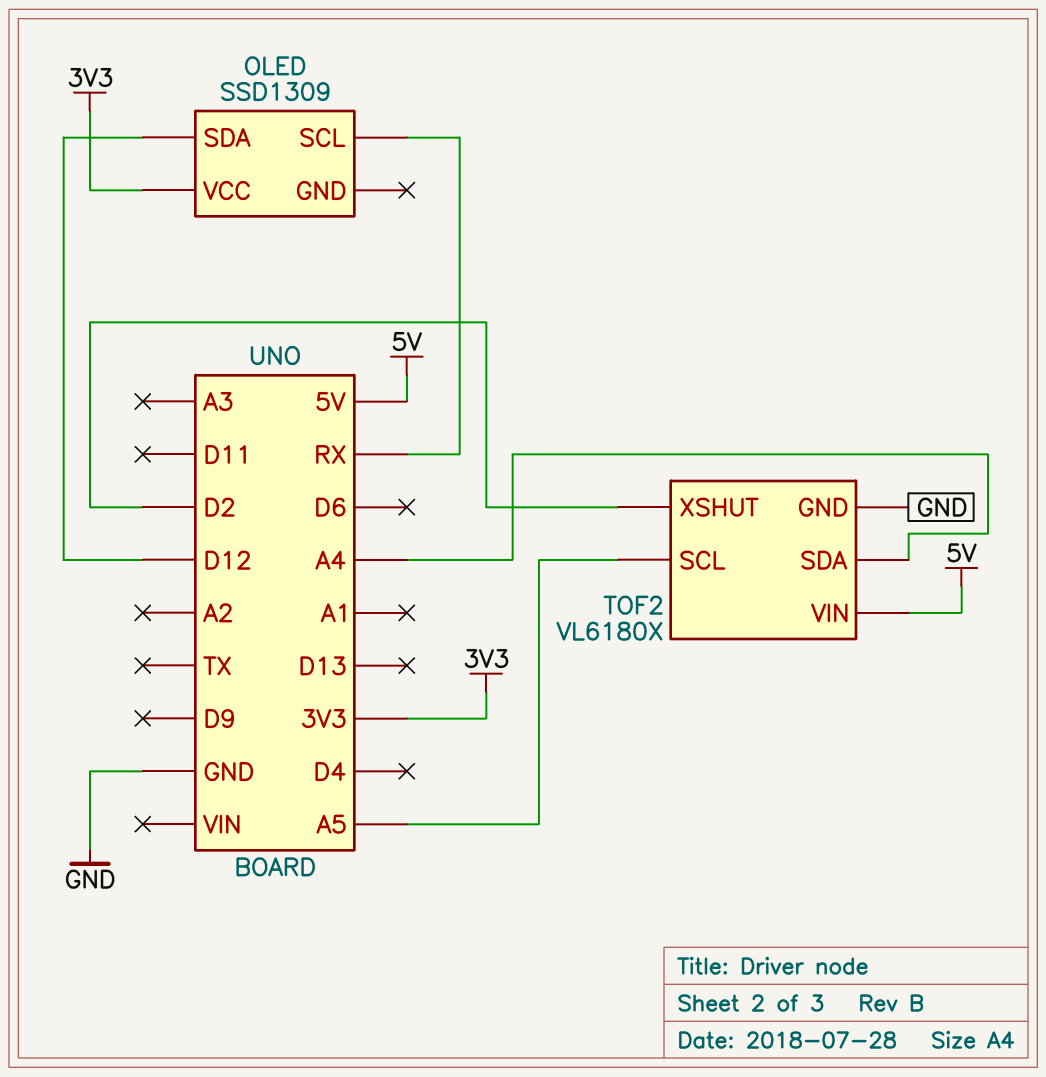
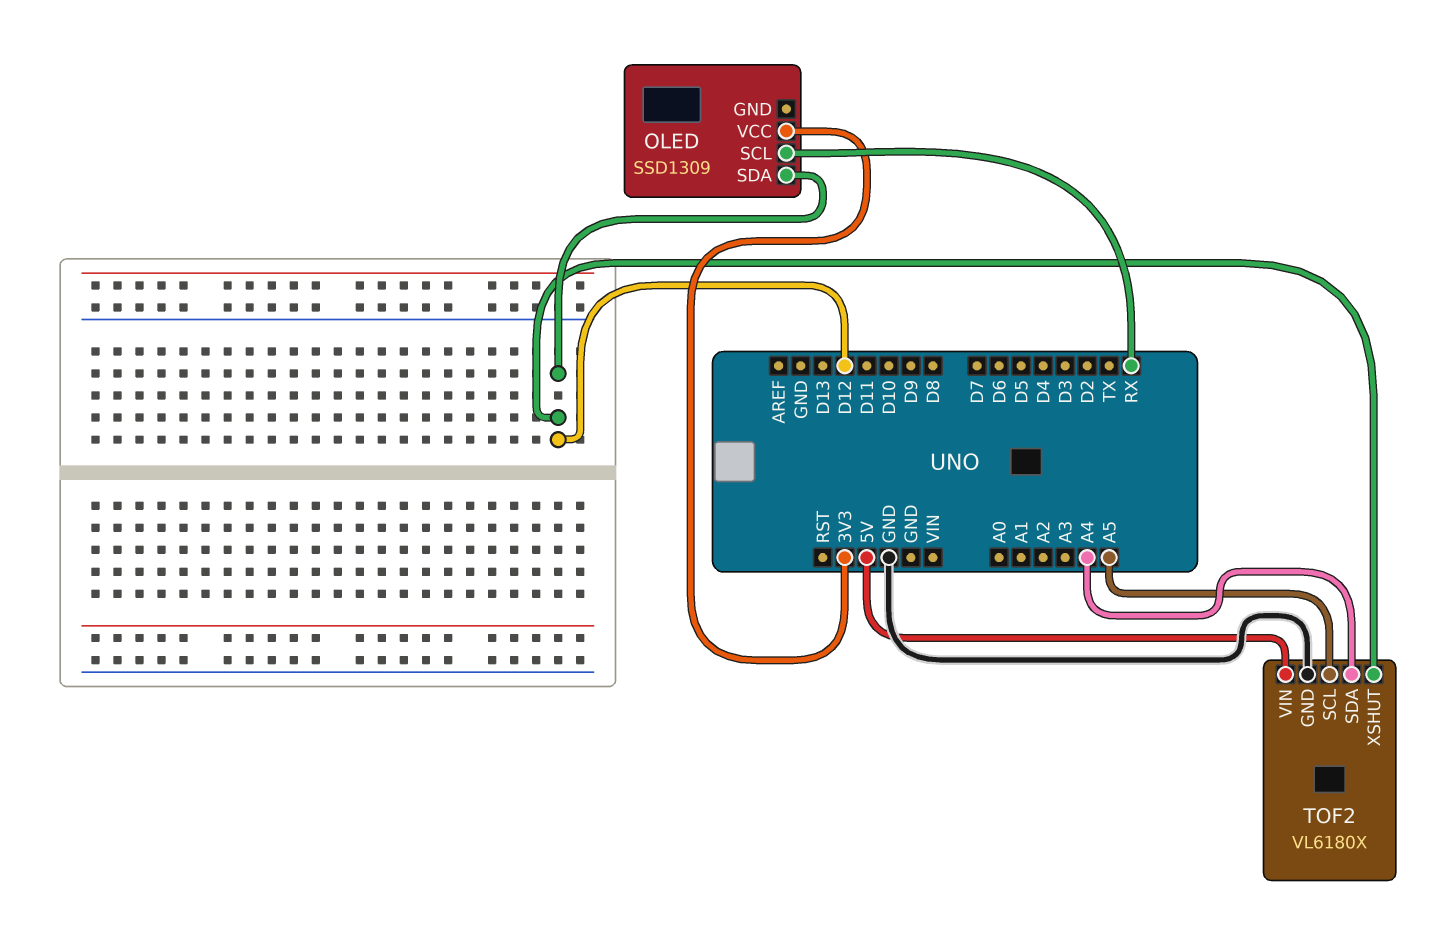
TOF2 pin XSHUT: D2 -> D12

